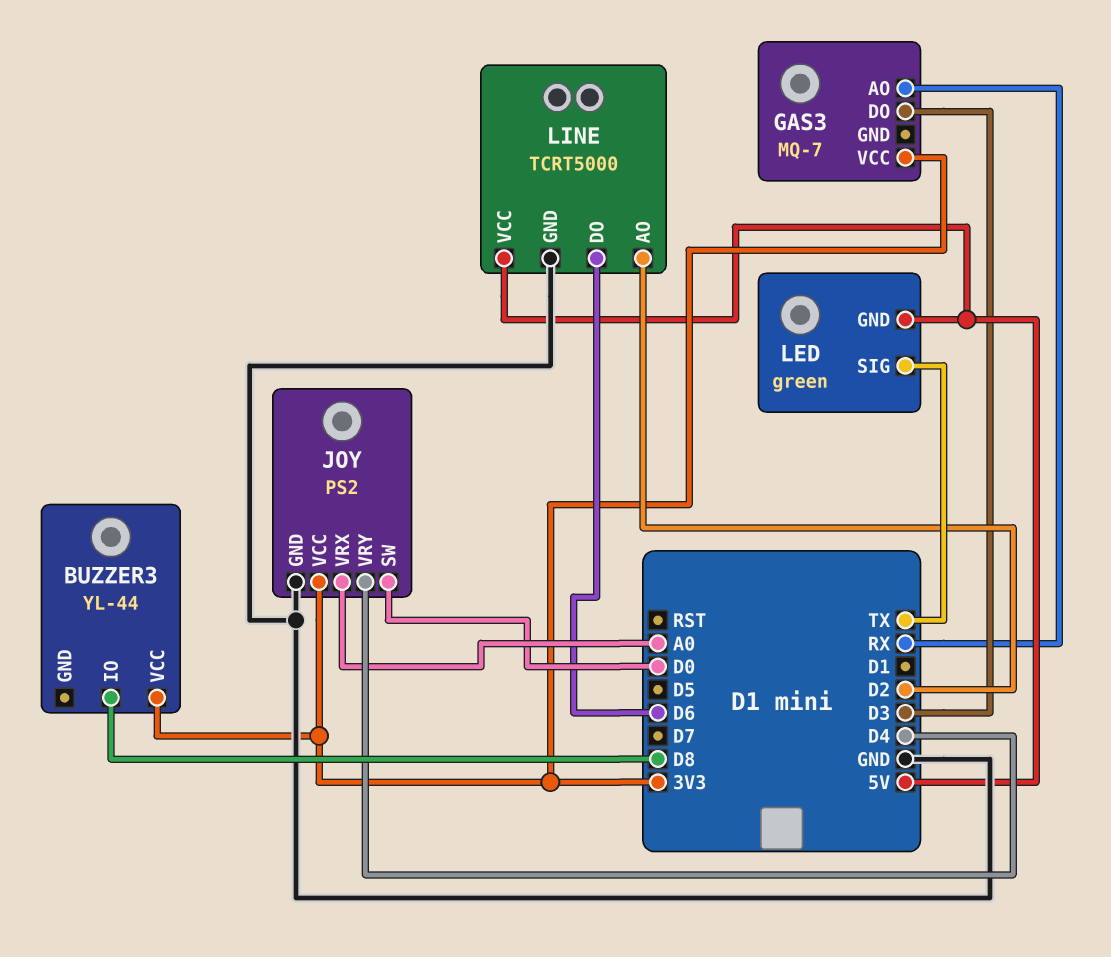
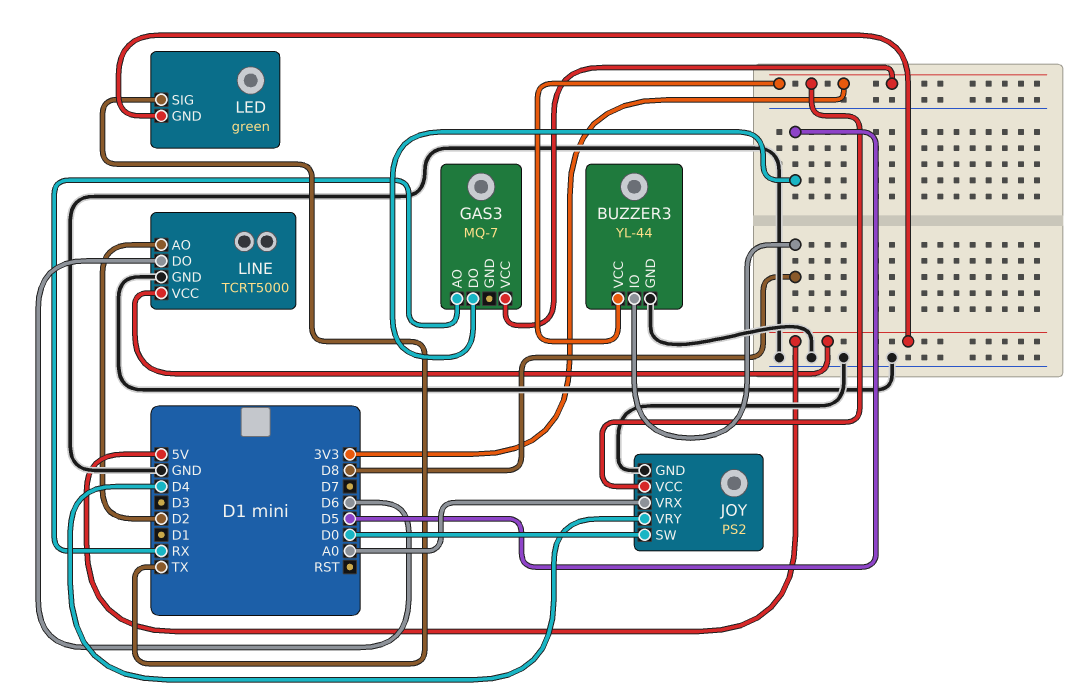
BUZZER3 pin GND: none -> GND
GAS3 pin DO: D3 -> D5

